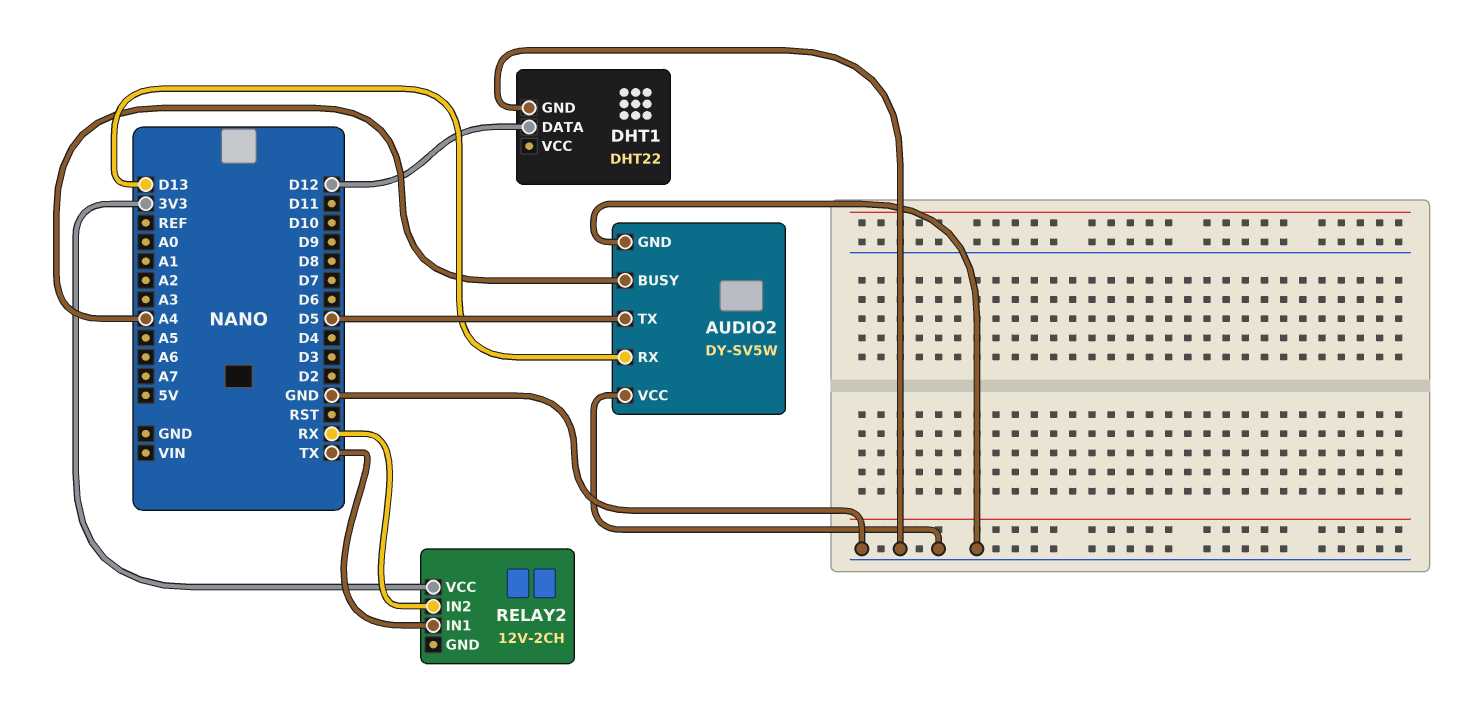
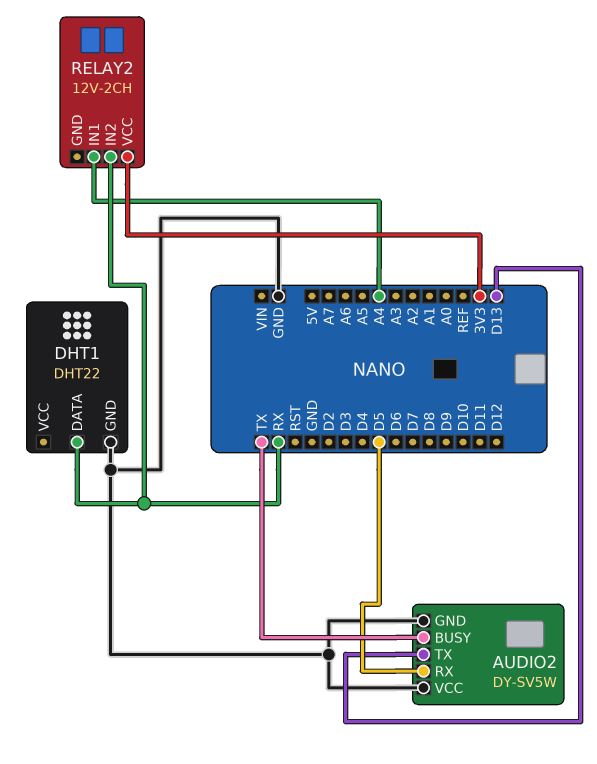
AUDIO2 pin BUSY: A4 -> TX
AUDIO2 pin RX: D13 -> D5
AUDIO2 pin TX: D5 -> D13
DHT1 pin DATA: D12 -> RX
RELAY2 pin IN1: TX -> A4

